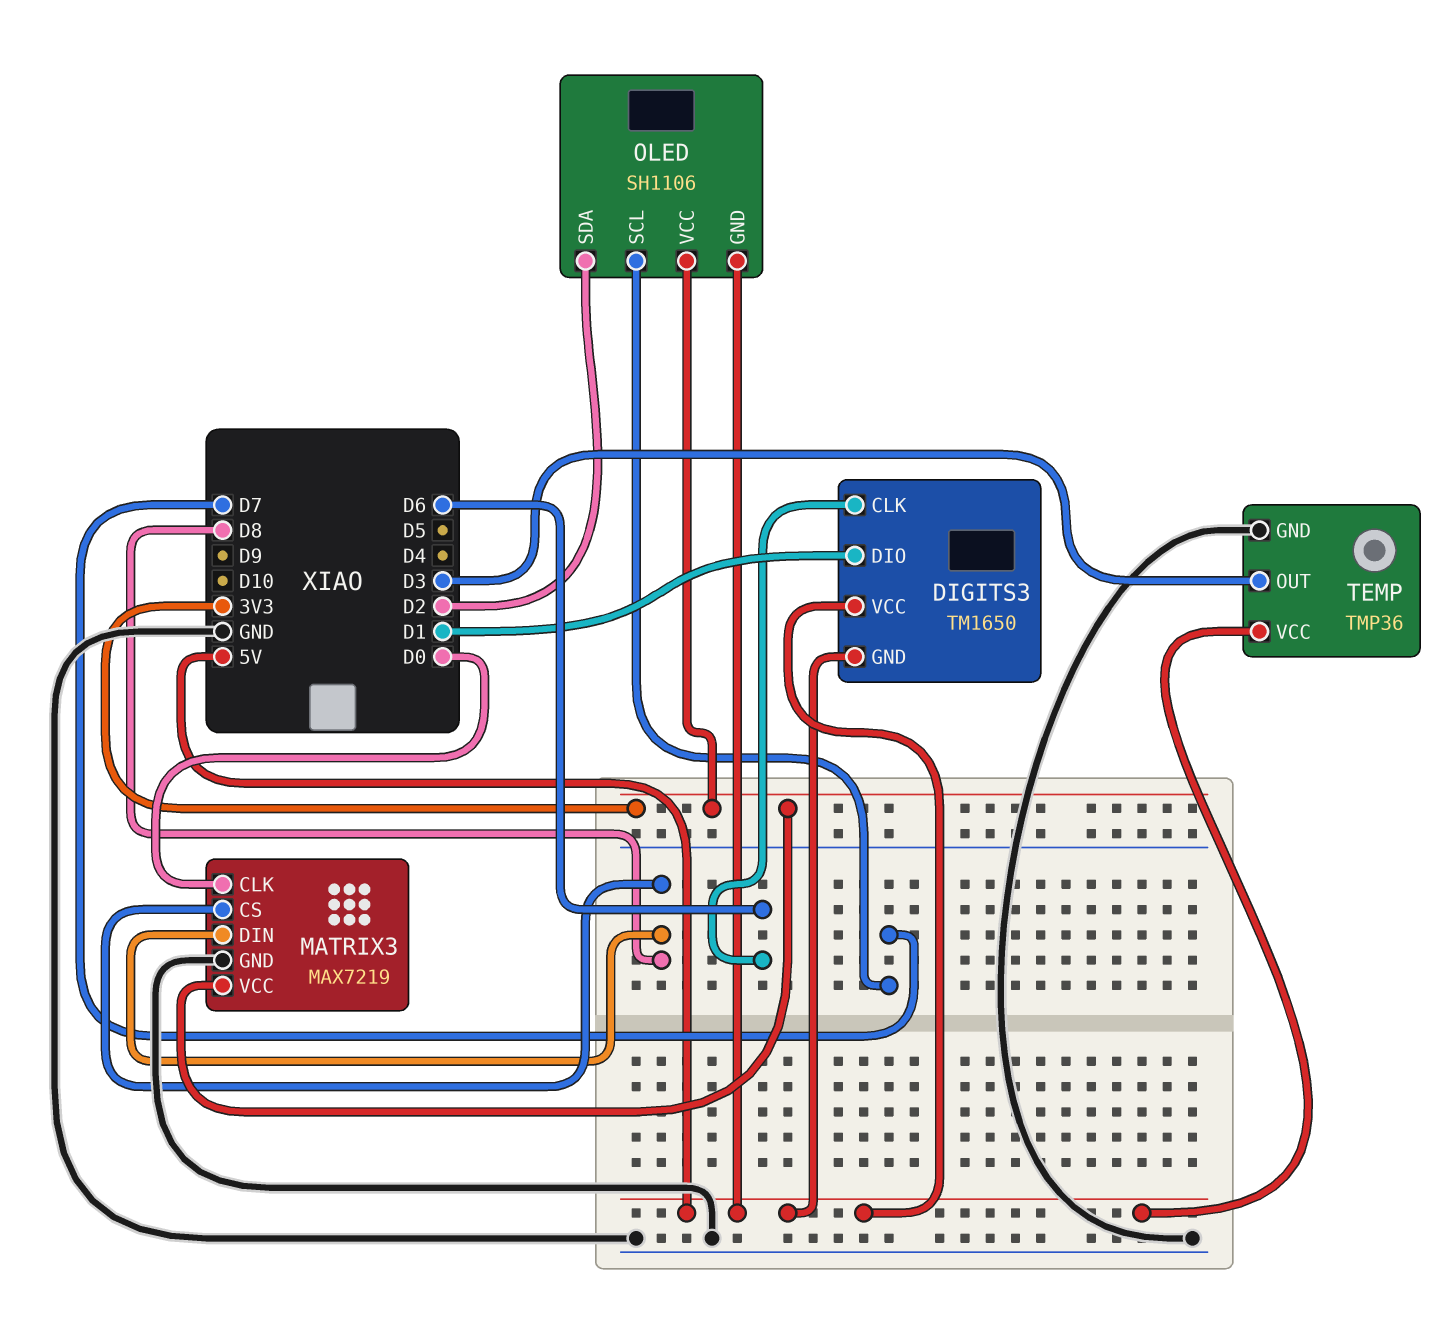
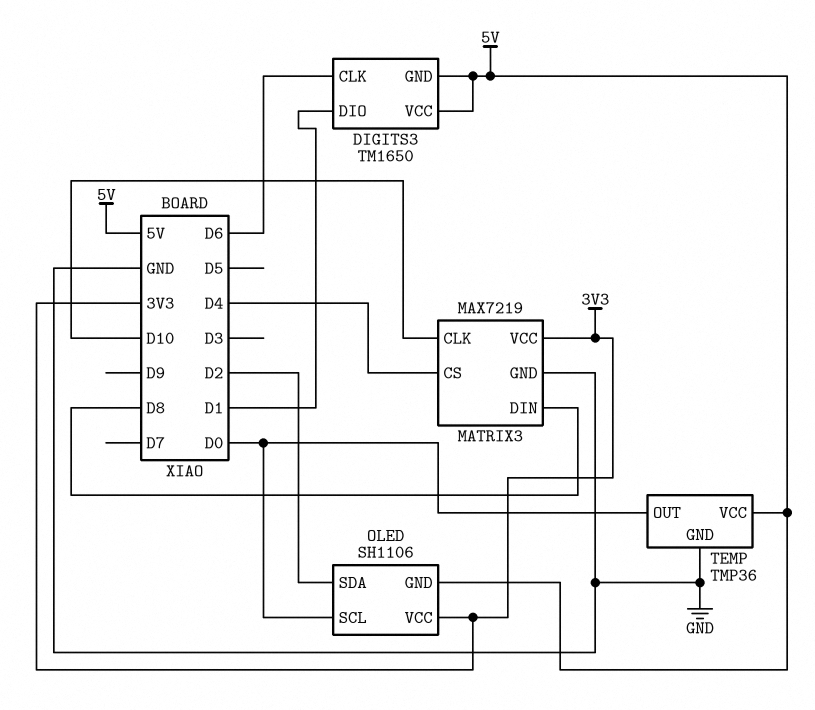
MATRIX3 pin CLK: D0 -> D10
MATRIX3 pin CS: D8 -> D4
OLED pin SCL: D7 -> D0
TEMP pin OUT: D3 -> D0

